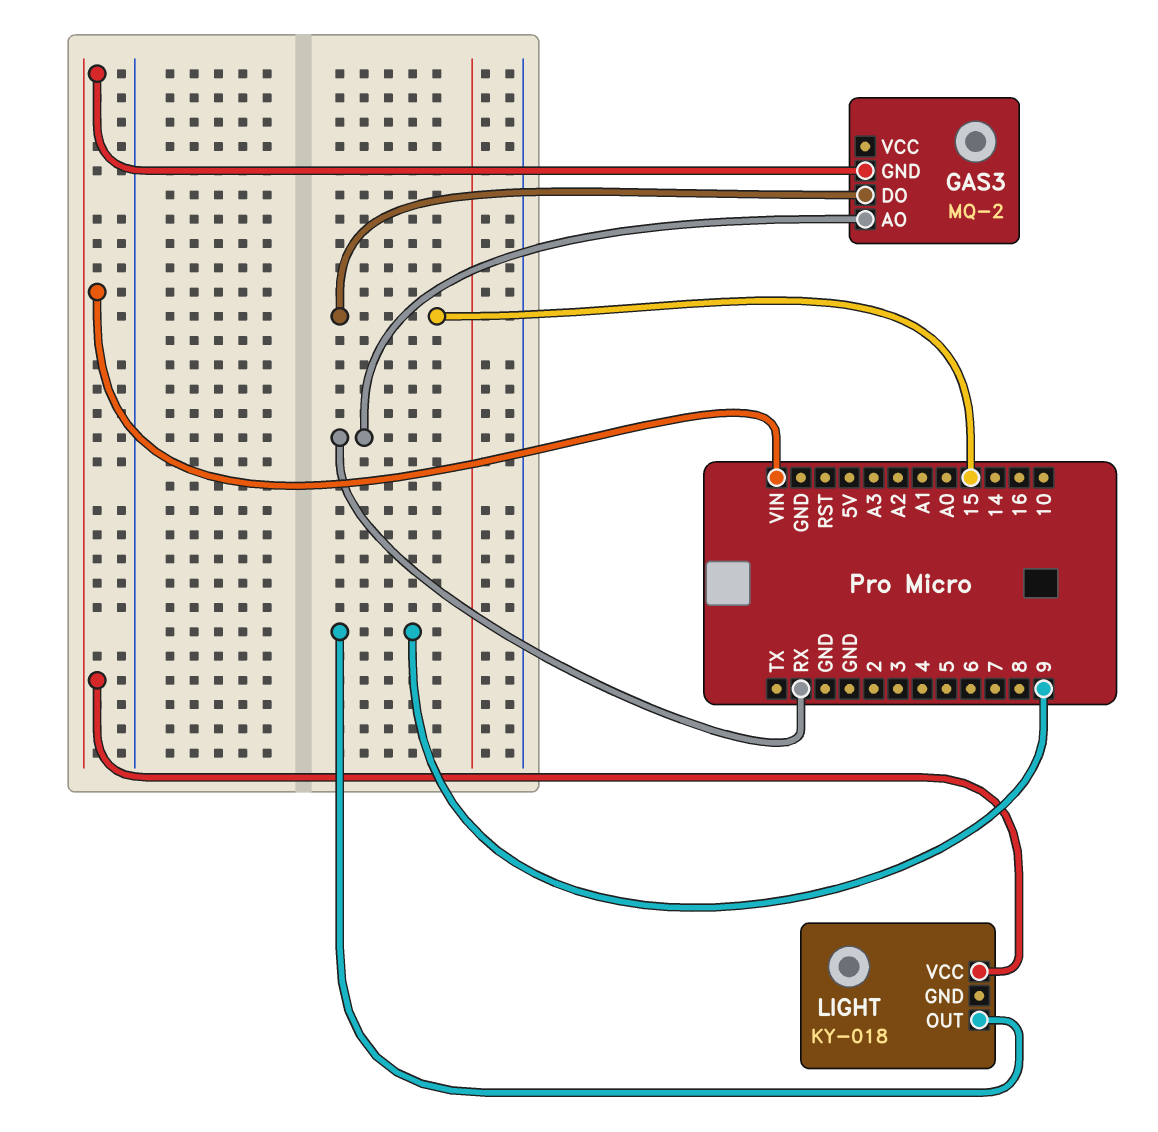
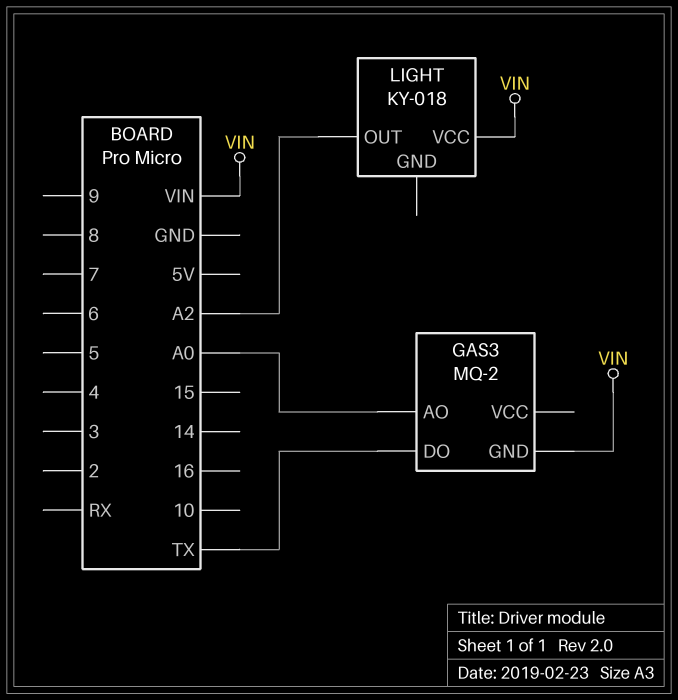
GAS3 pin AO: RX -> A0
GAS3 pin DO: 15 -> TX
LIGHT pin OUT: 9 -> A2

